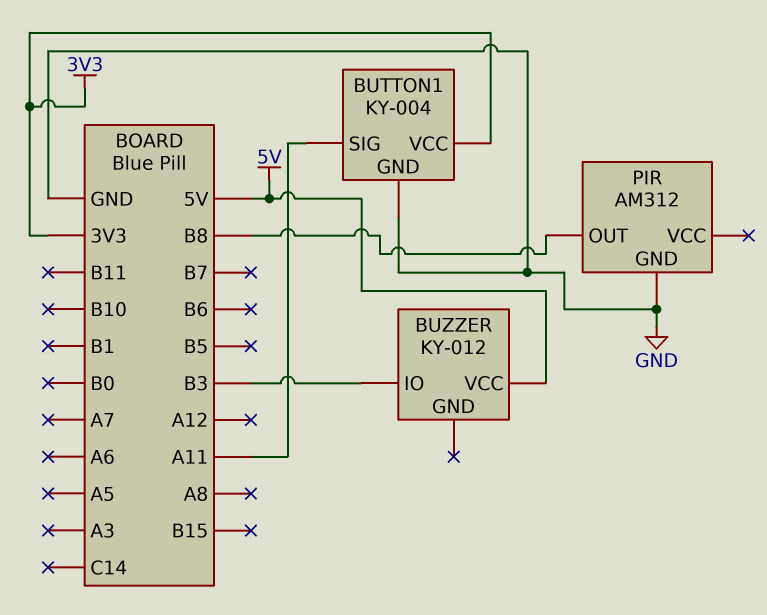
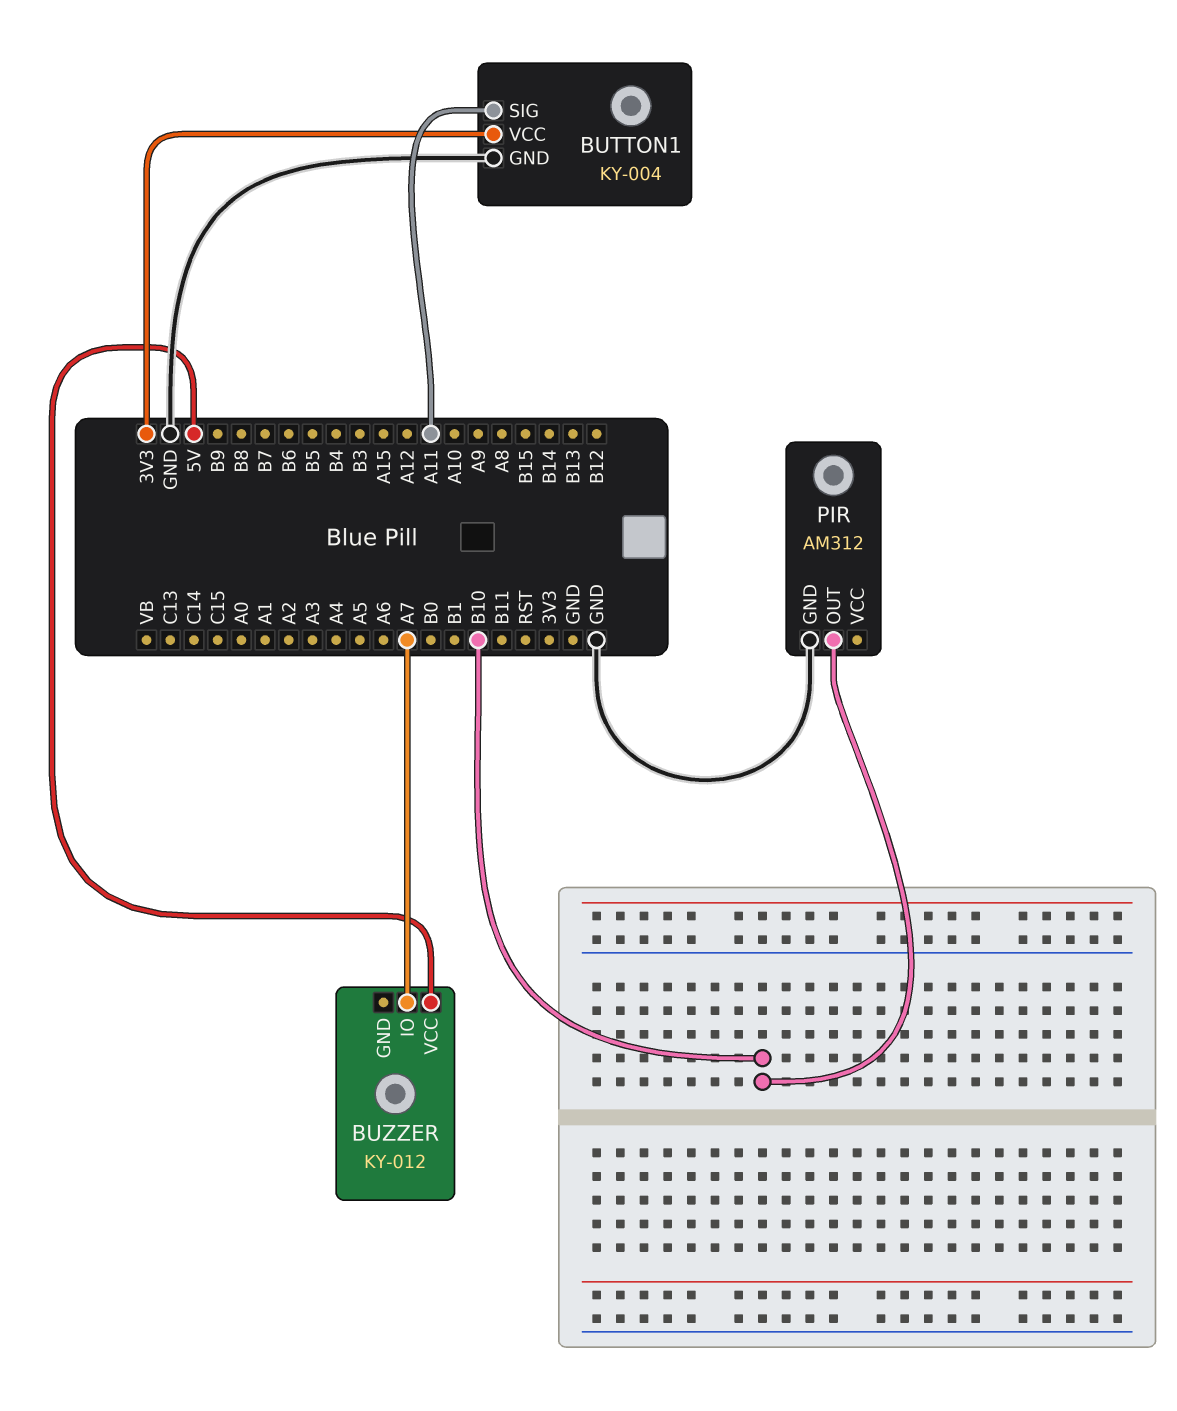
BUZZER pin IO: B3 -> A7
PIR pin OUT: B8 -> B10

